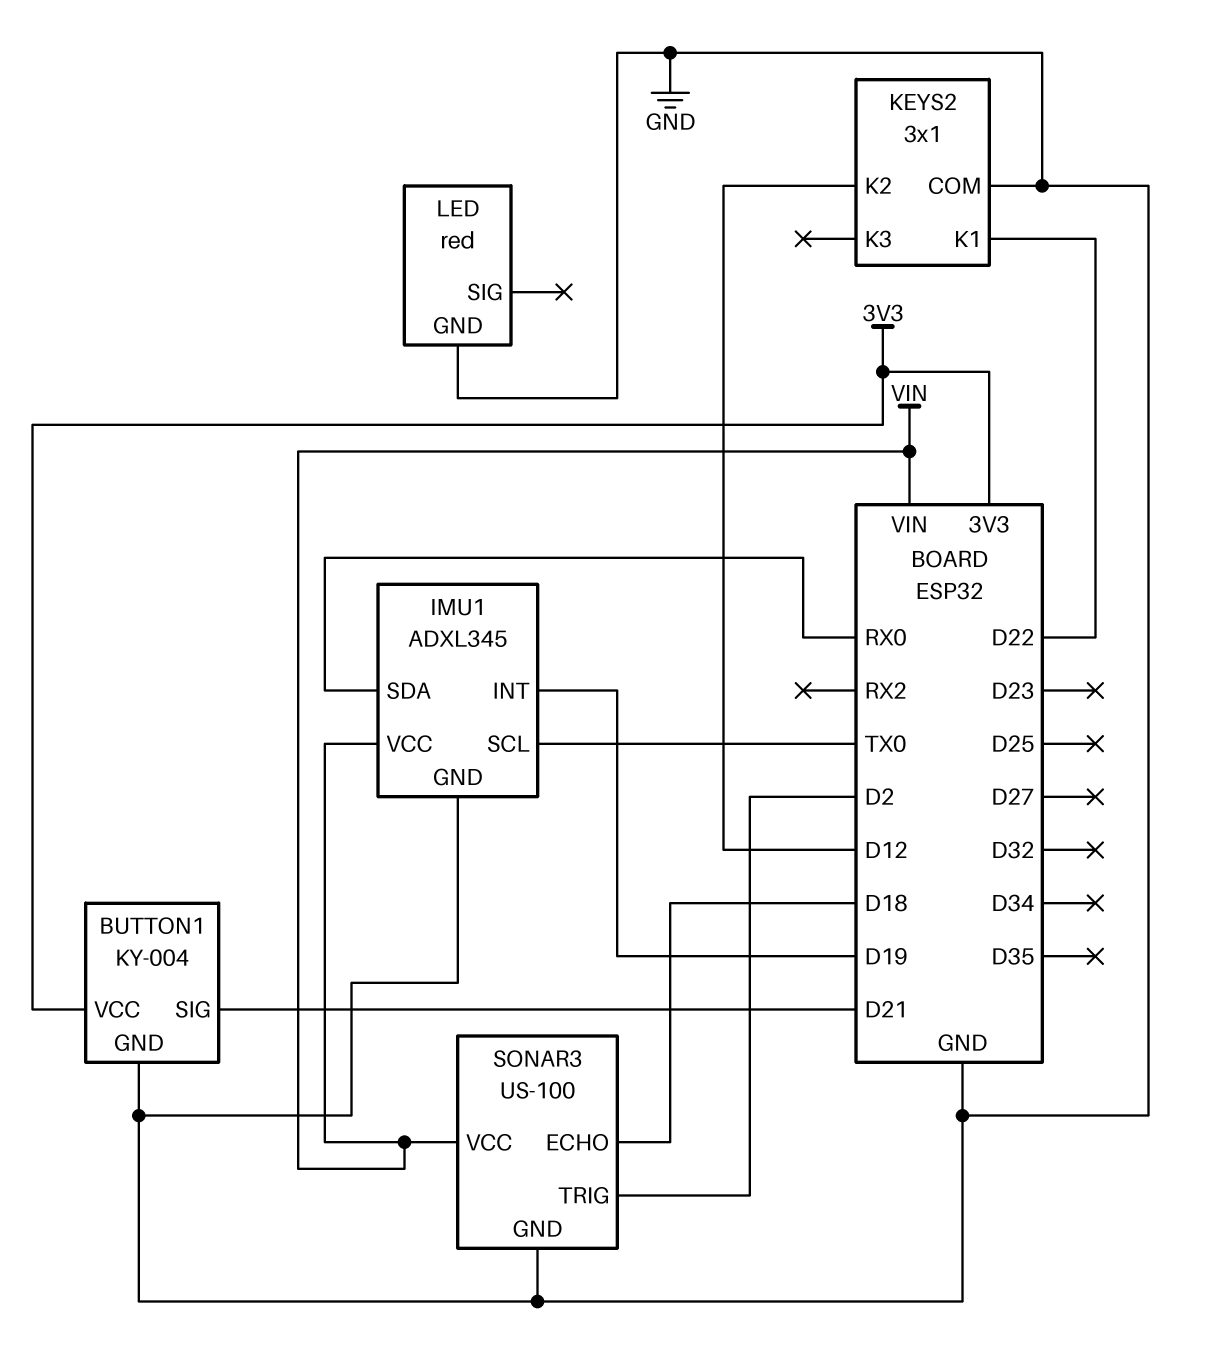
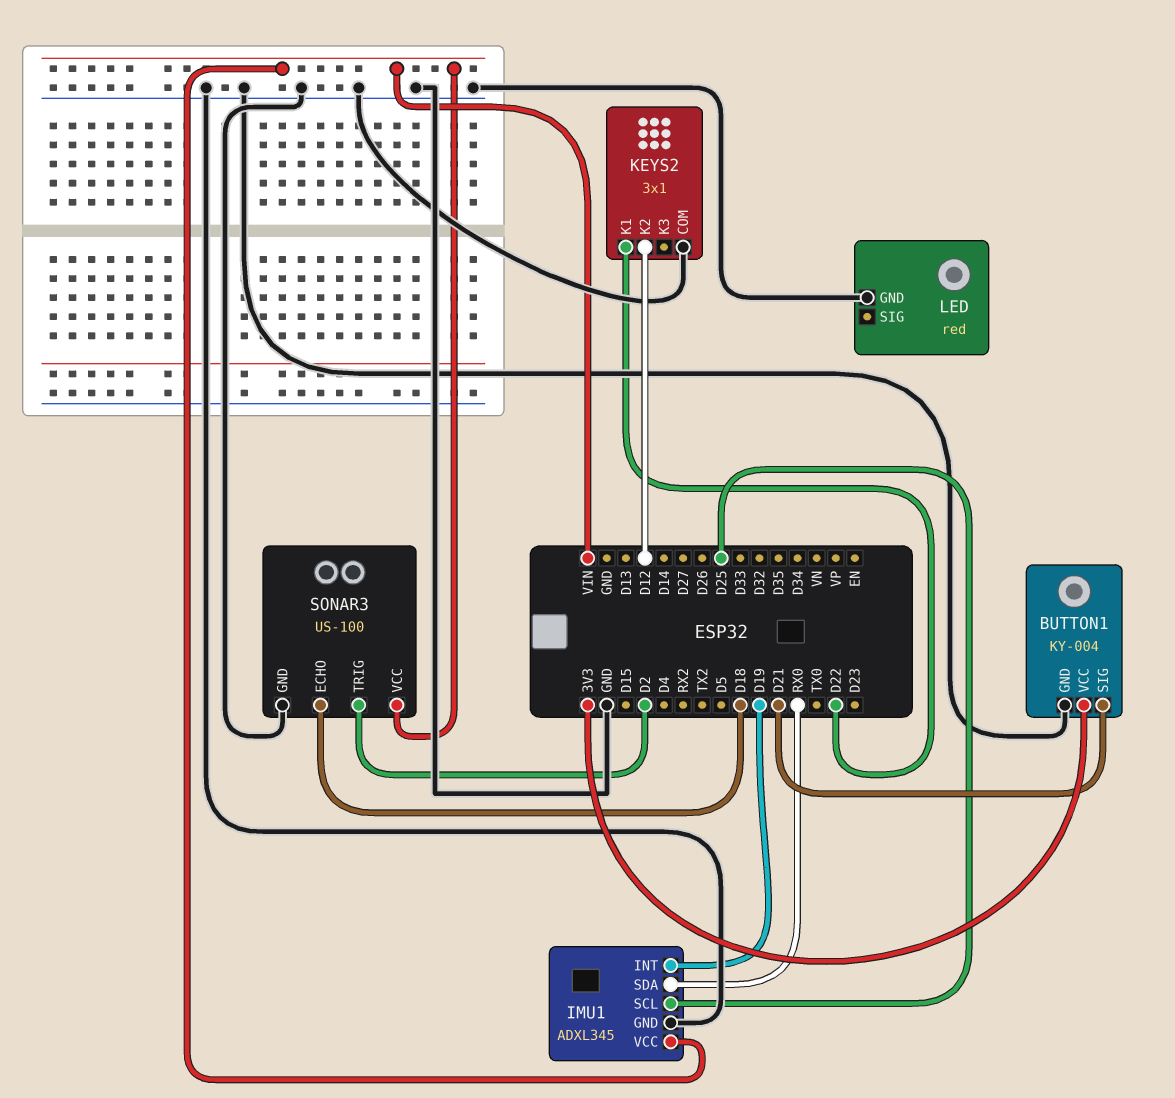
IMU1 pin SCL: TX0 -> D25

